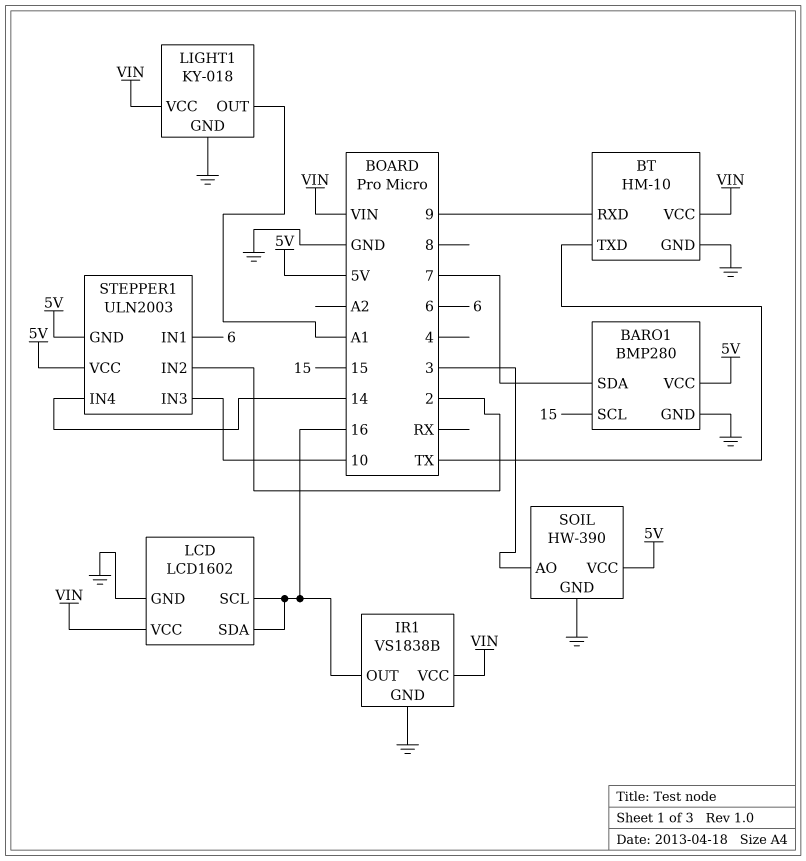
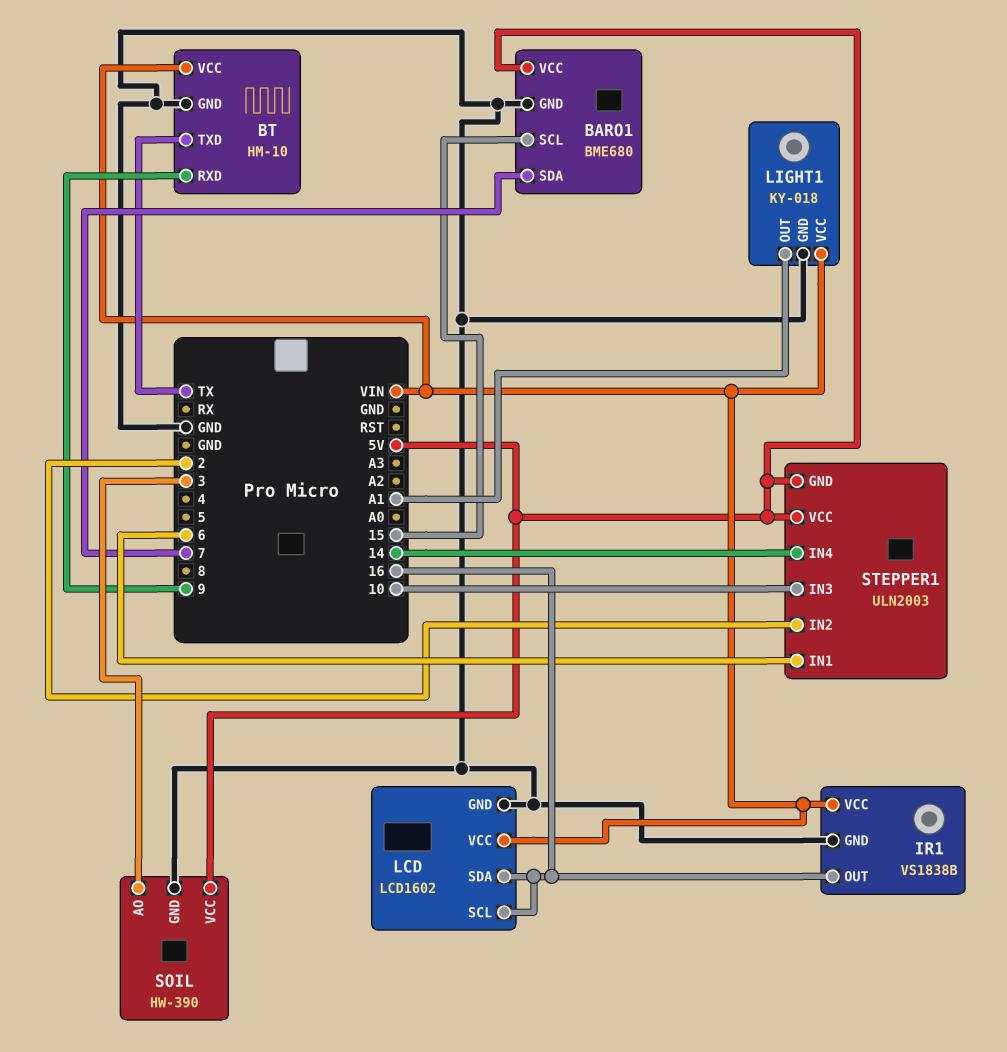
BARO1: BMP280 -> BME680

